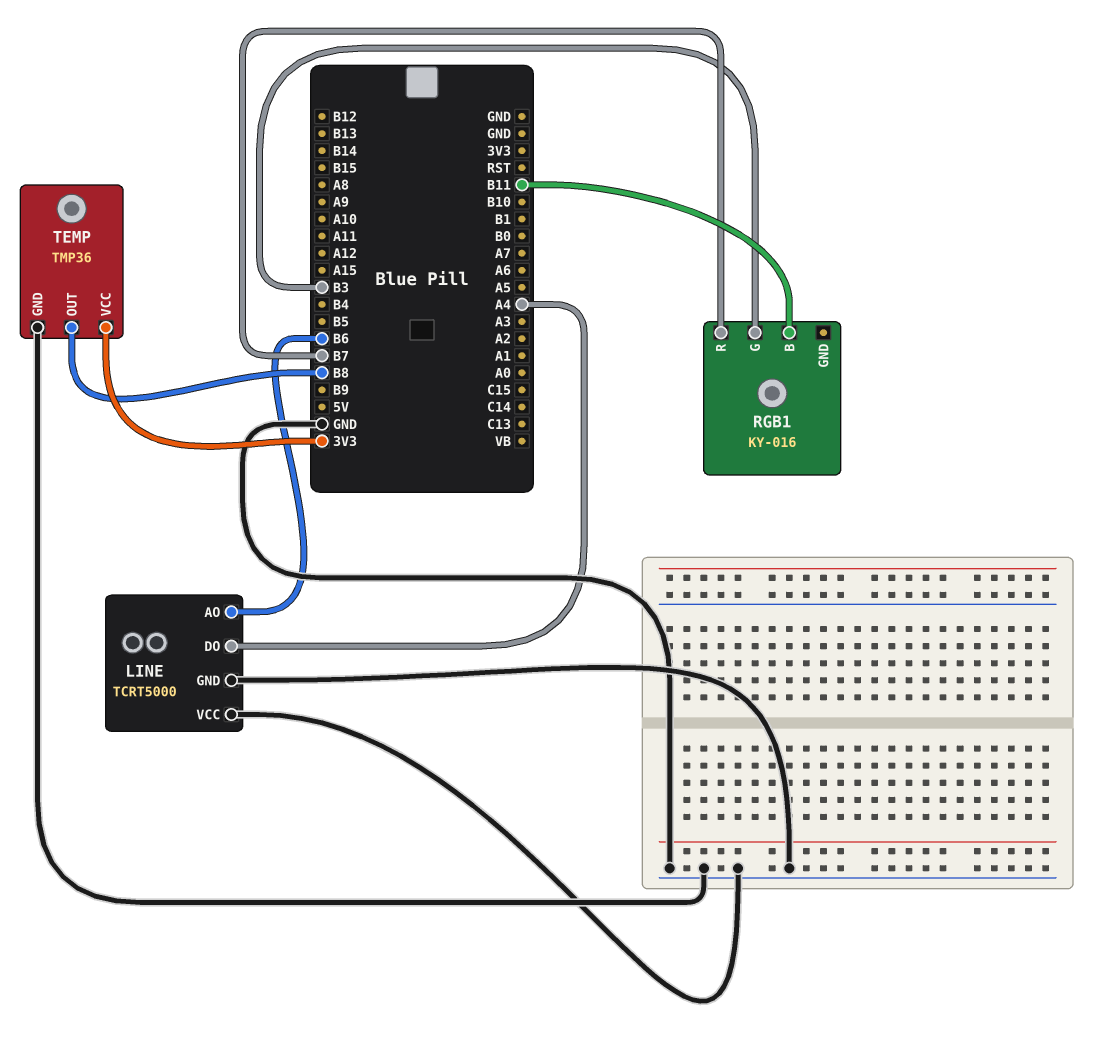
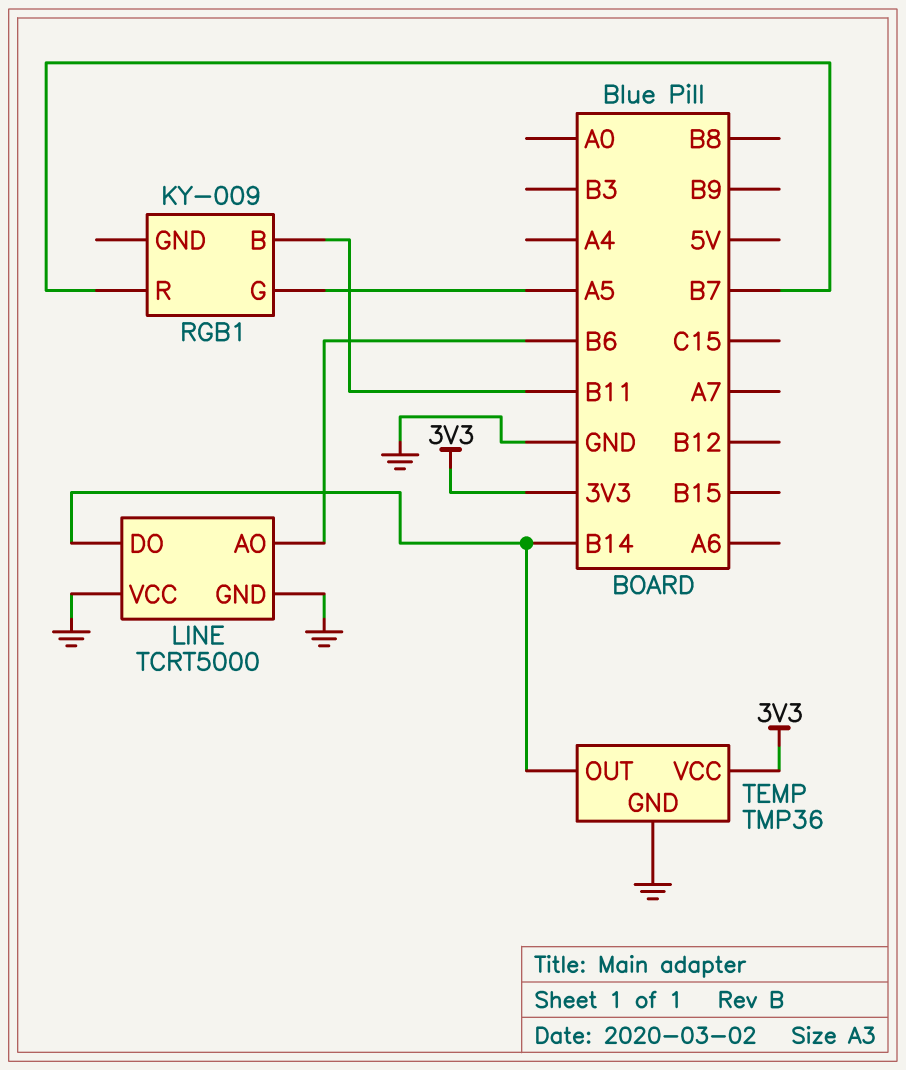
LINE pin DO: A4 -> B14
RGB1: KY-016 -> KY-009
RGB1 pin G: B3 -> A5
TEMP pin OUT: B8 -> B14

